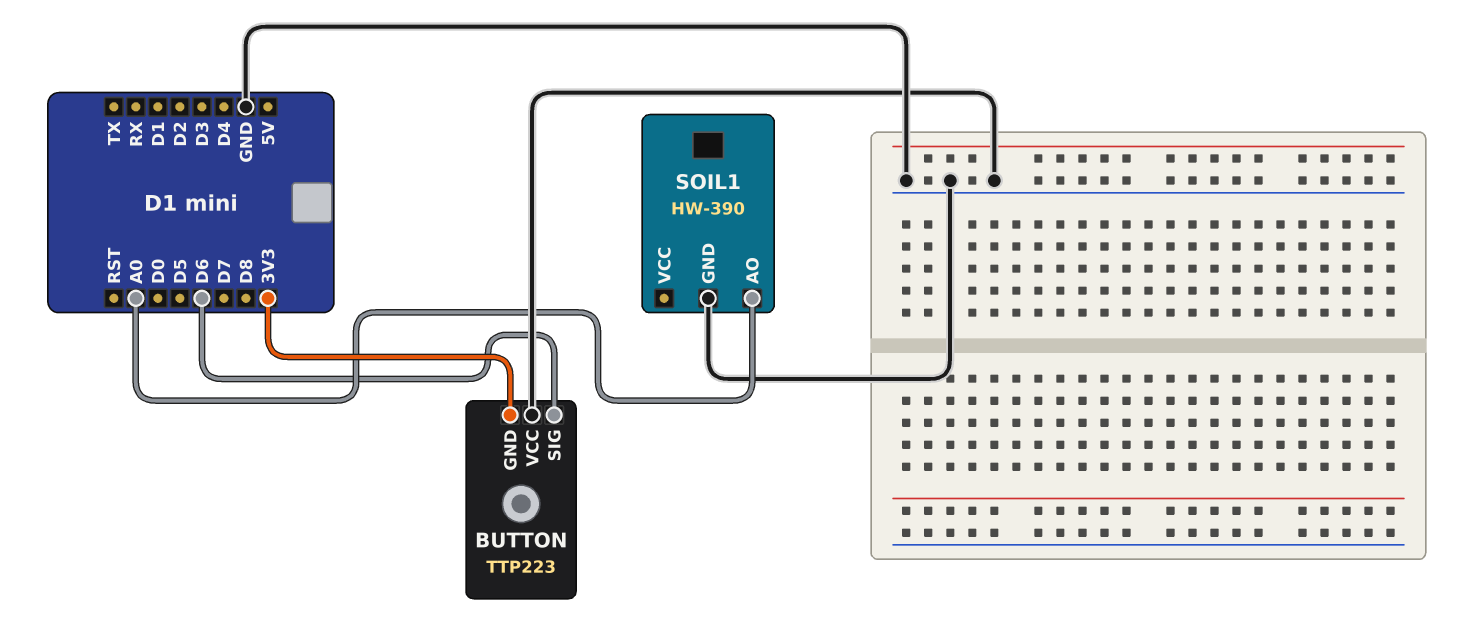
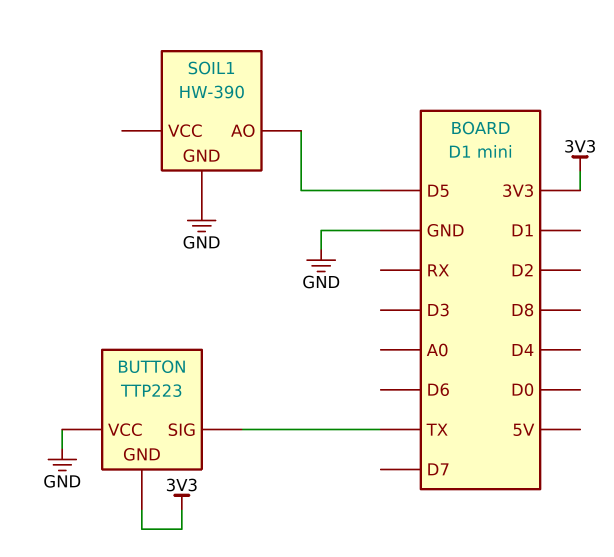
BUTTON pin SIG: D6 -> TX
SOIL1 pin AO: A0 -> D5

